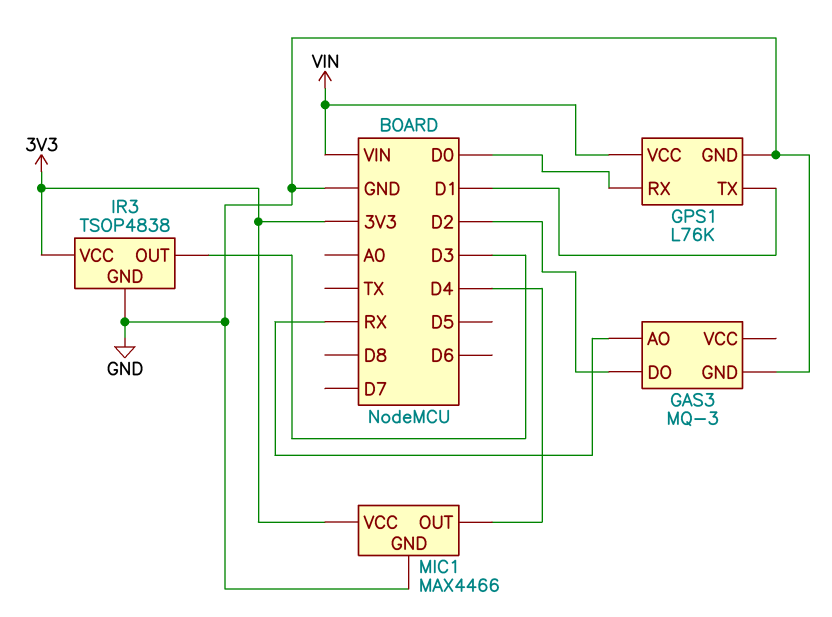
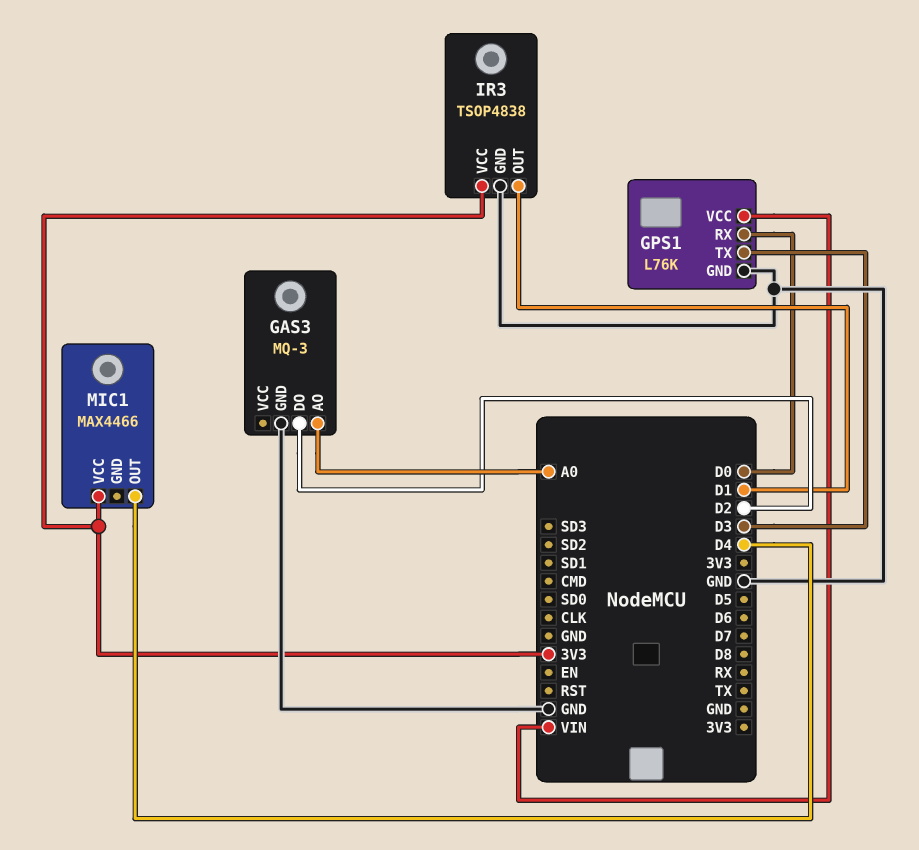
GAS3 pin AO: RX -> A0
GPS1 pin TX: D1 -> D3
IR3 pin OUT: D3 -> D1
MIC1 pin GND: GND -> none

